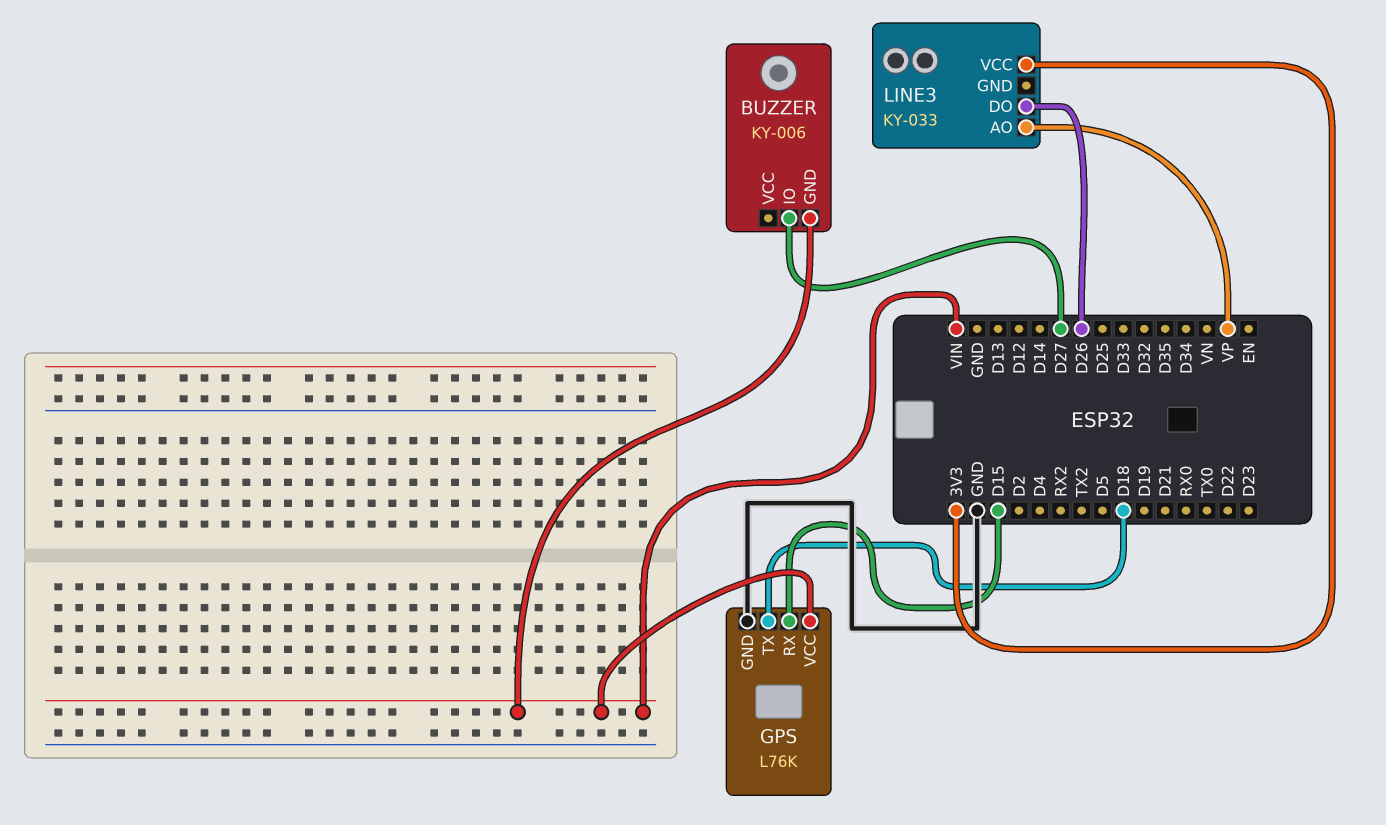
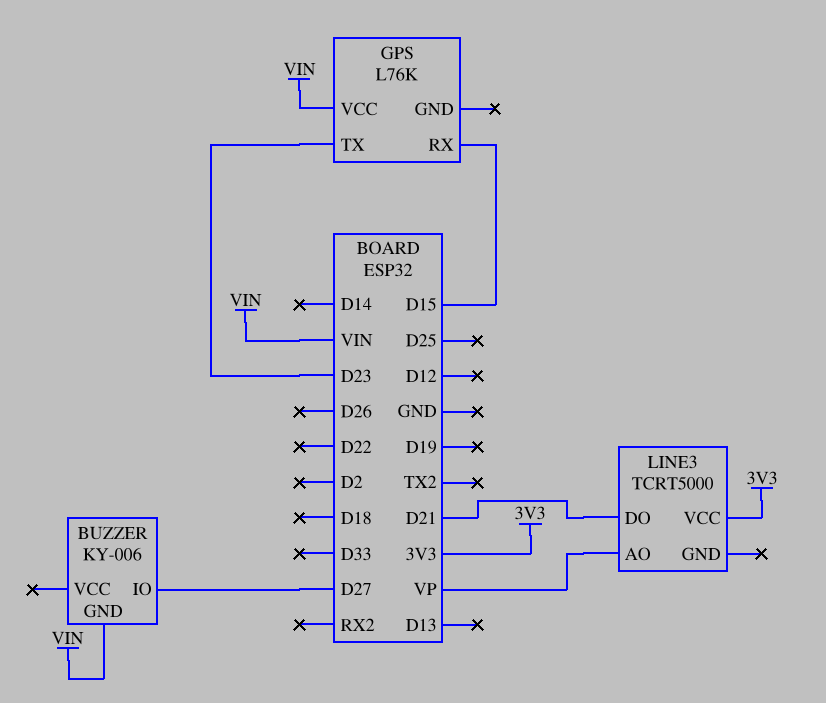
GPS pin GND: GND -> none
GPS pin TX: D18 -> D23
LINE3: KY-033 -> TCRT5000
LINE3 pin DO: D26 -> D21

